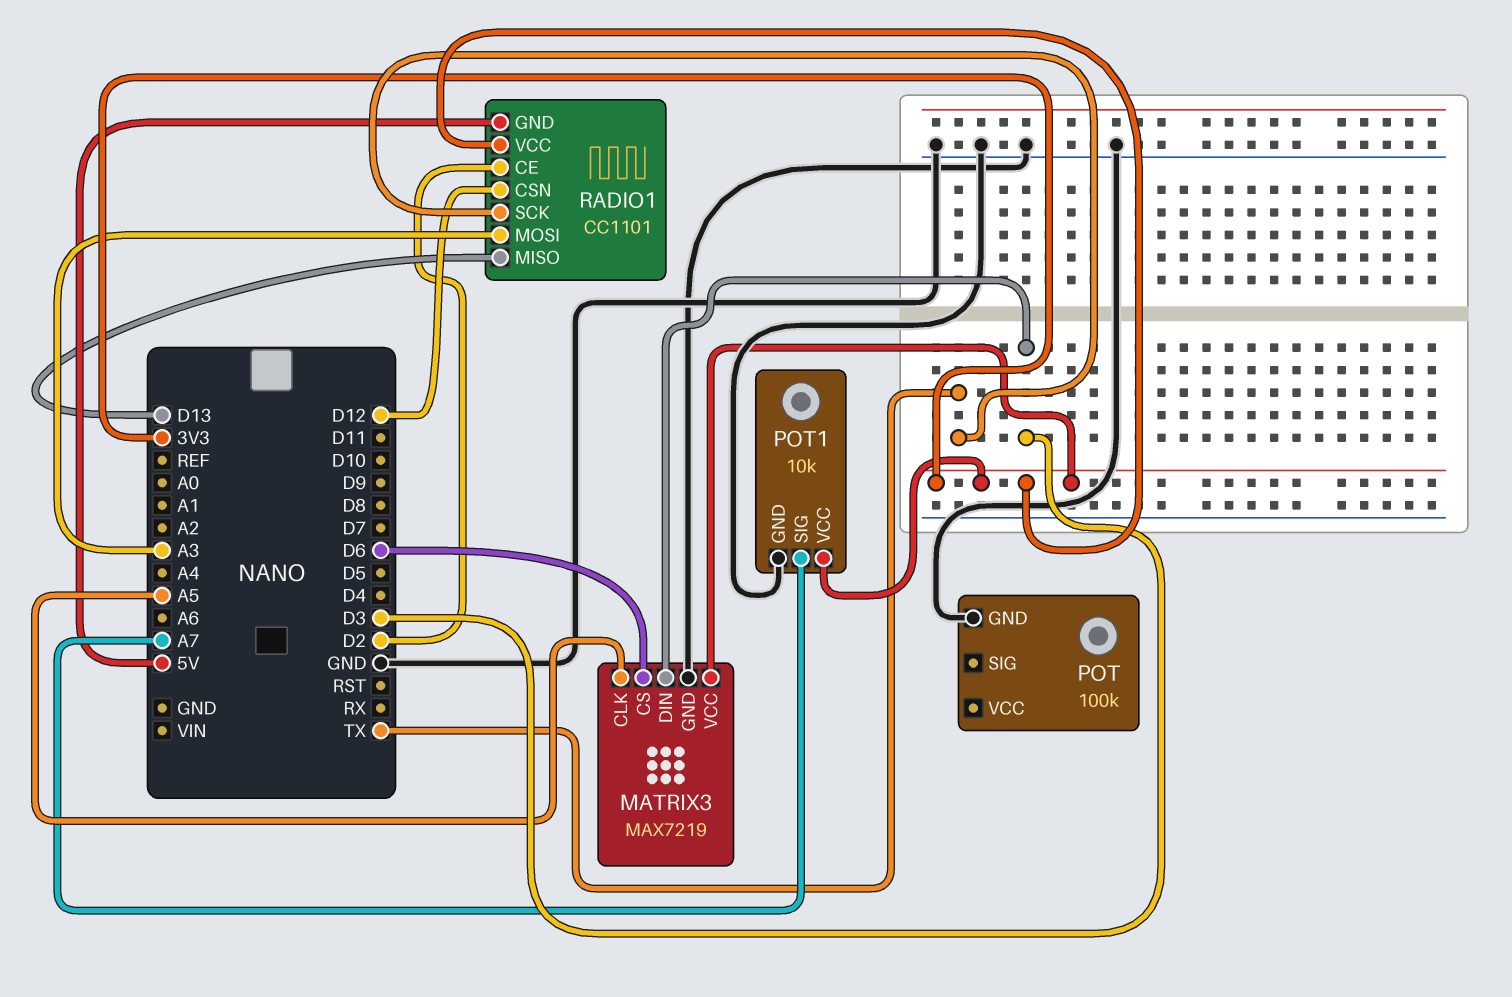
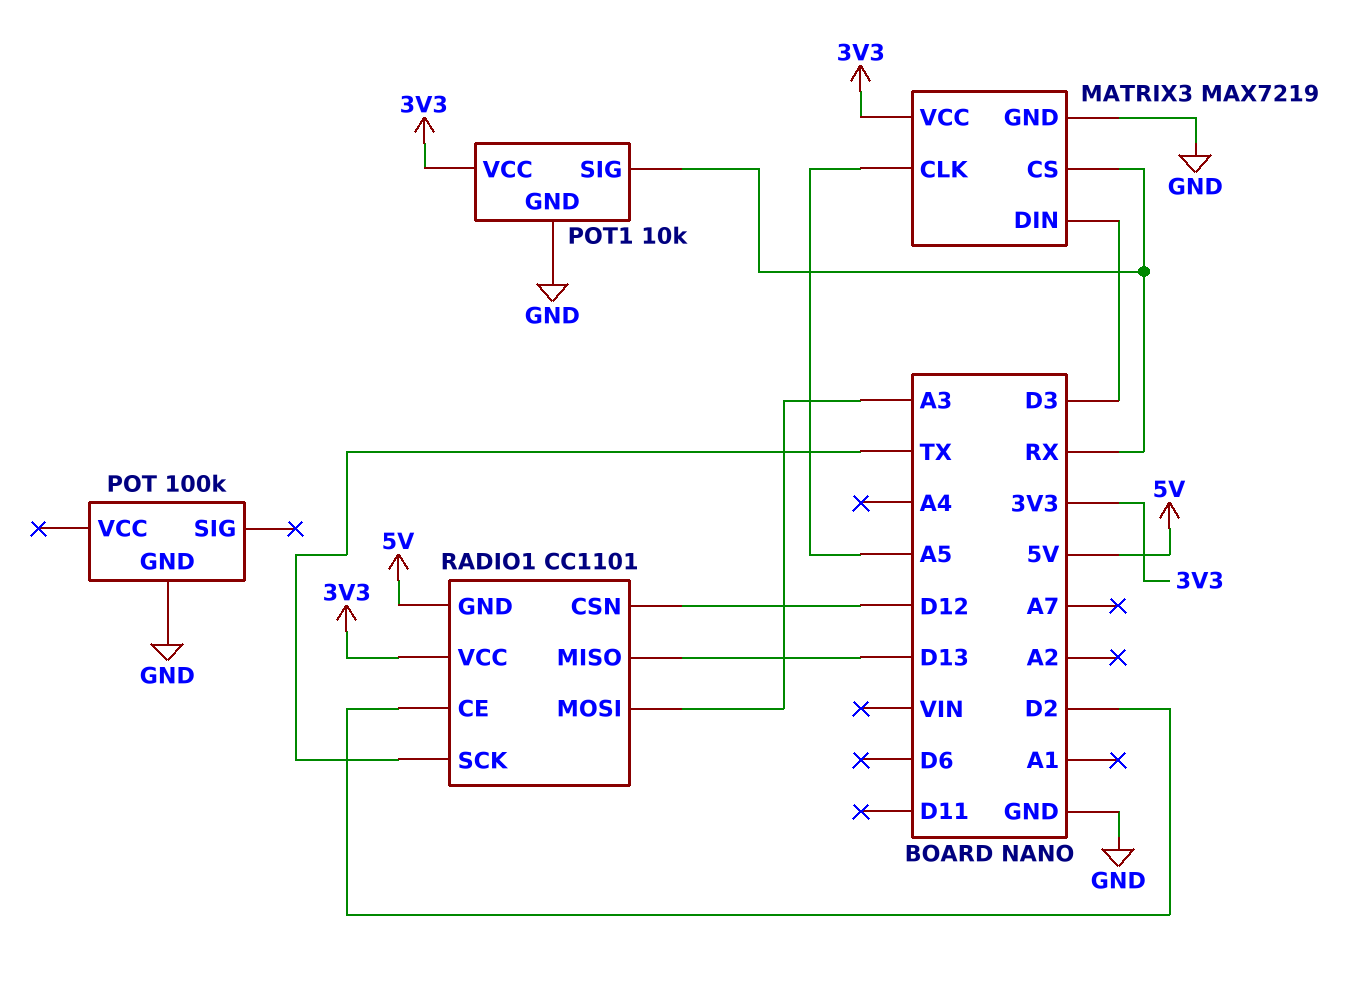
MATRIX3 pin CS: D6 -> RX
POT1 pin SIG: A7 -> RX

